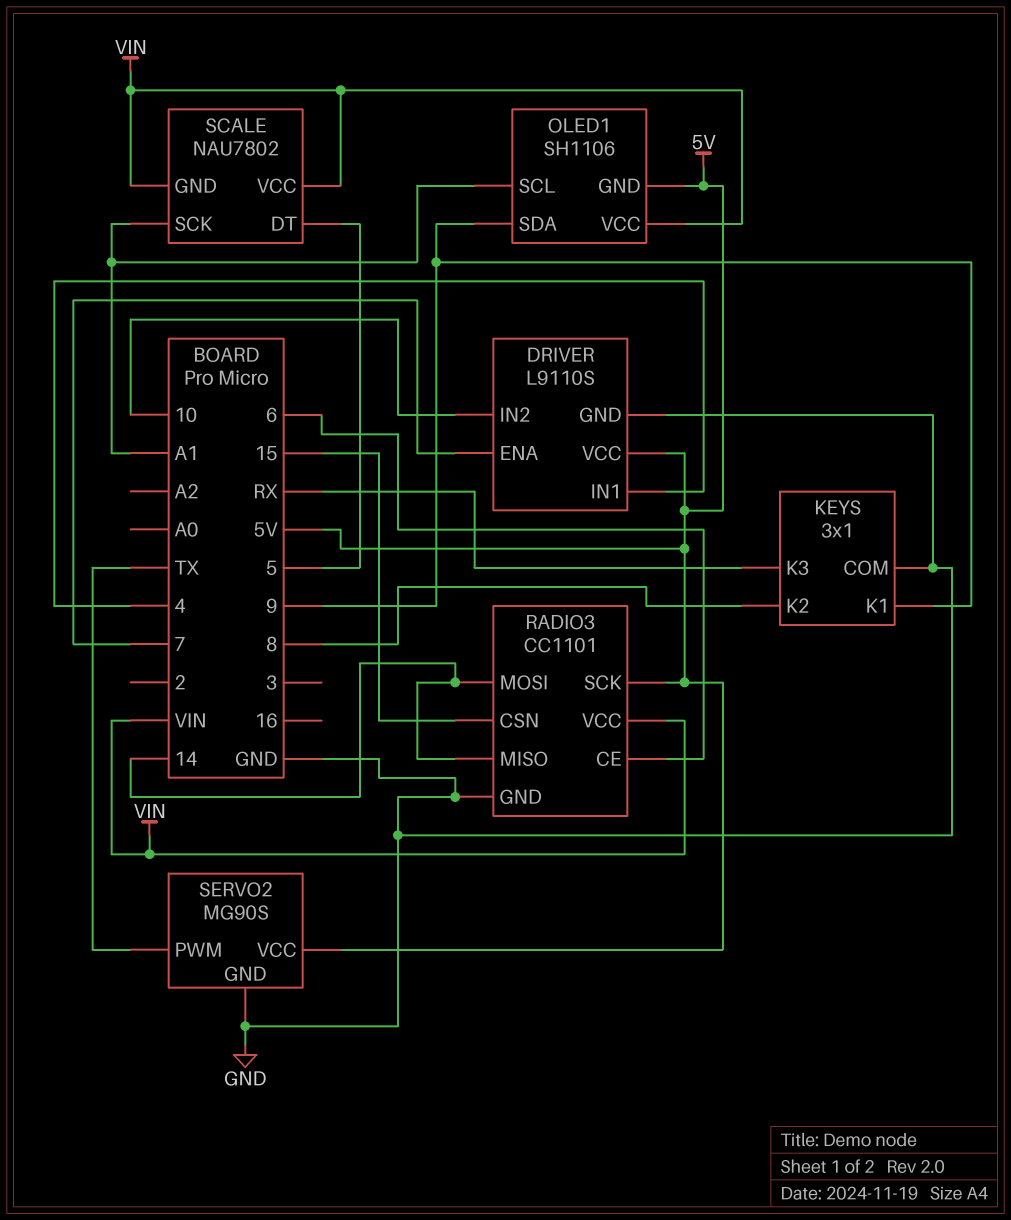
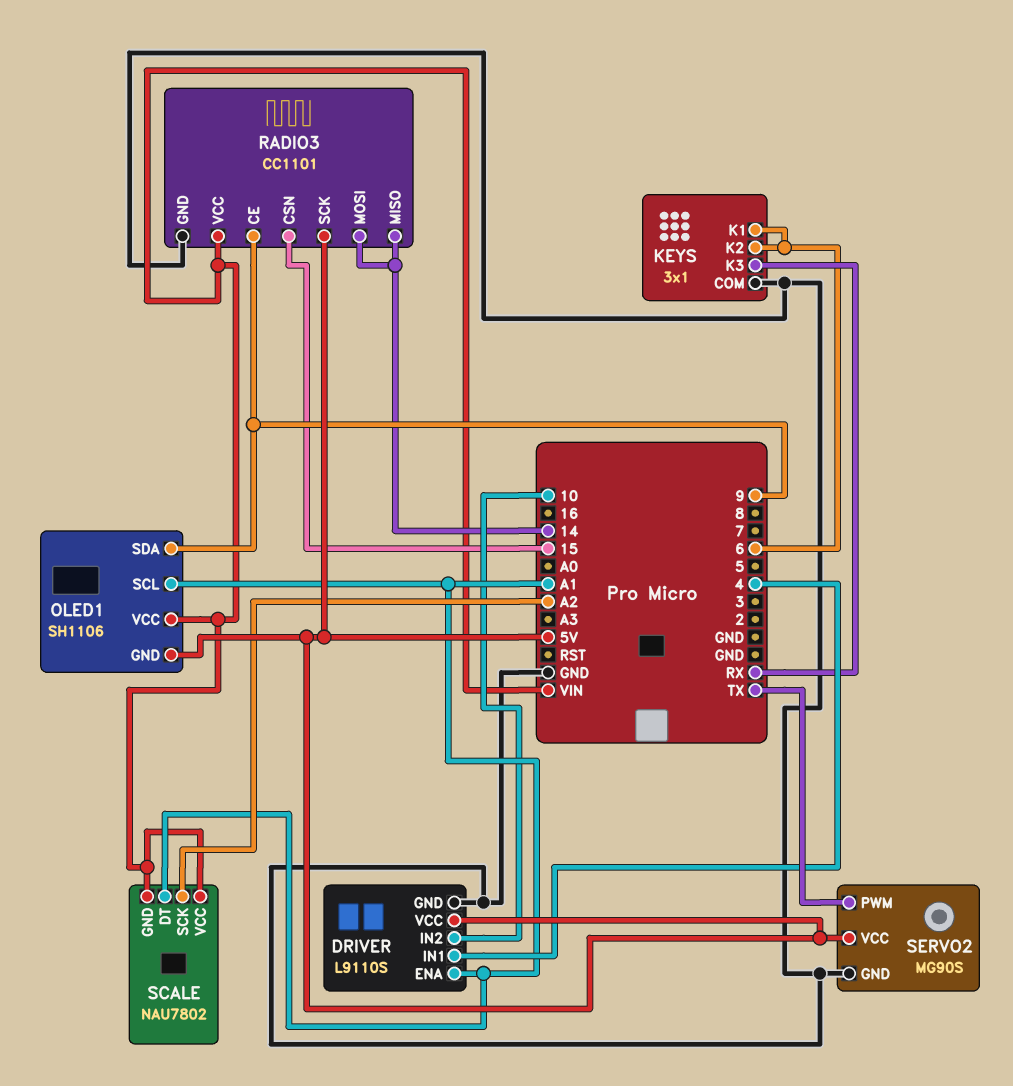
DRIVER pin ENA: 7 -> A1
KEYS pin K1: 9 -> 6
KEYS pin K2: 8 -> 6
RADIO3 pin CE: 6 -> 9
SCALE pin DT: 5 -> A1
SCALE pin SCK: A1 -> A2

